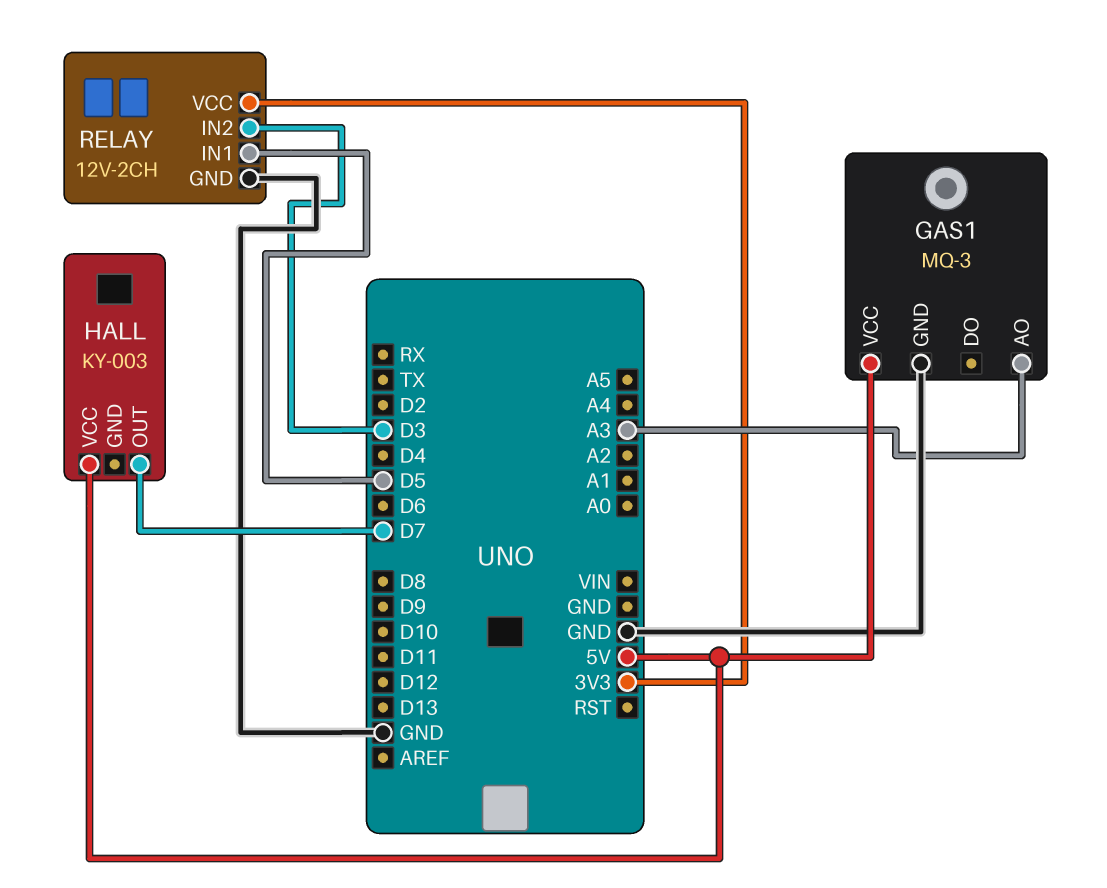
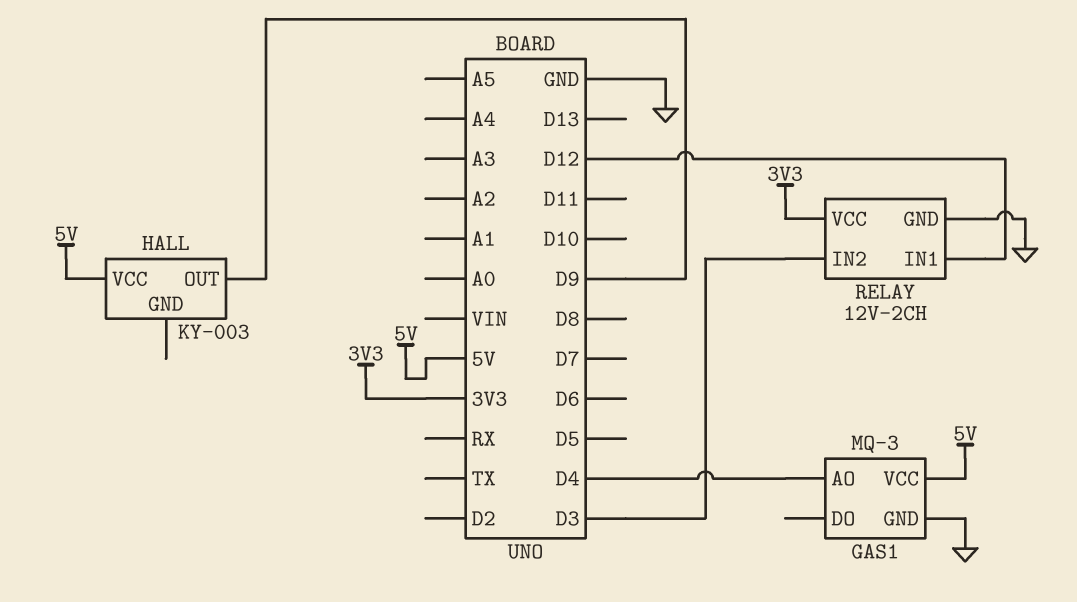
GAS1 pin AO: A3 -> D4
HALL pin OUT: D7 -> D9
RELAY pin IN1: D5 -> D12

